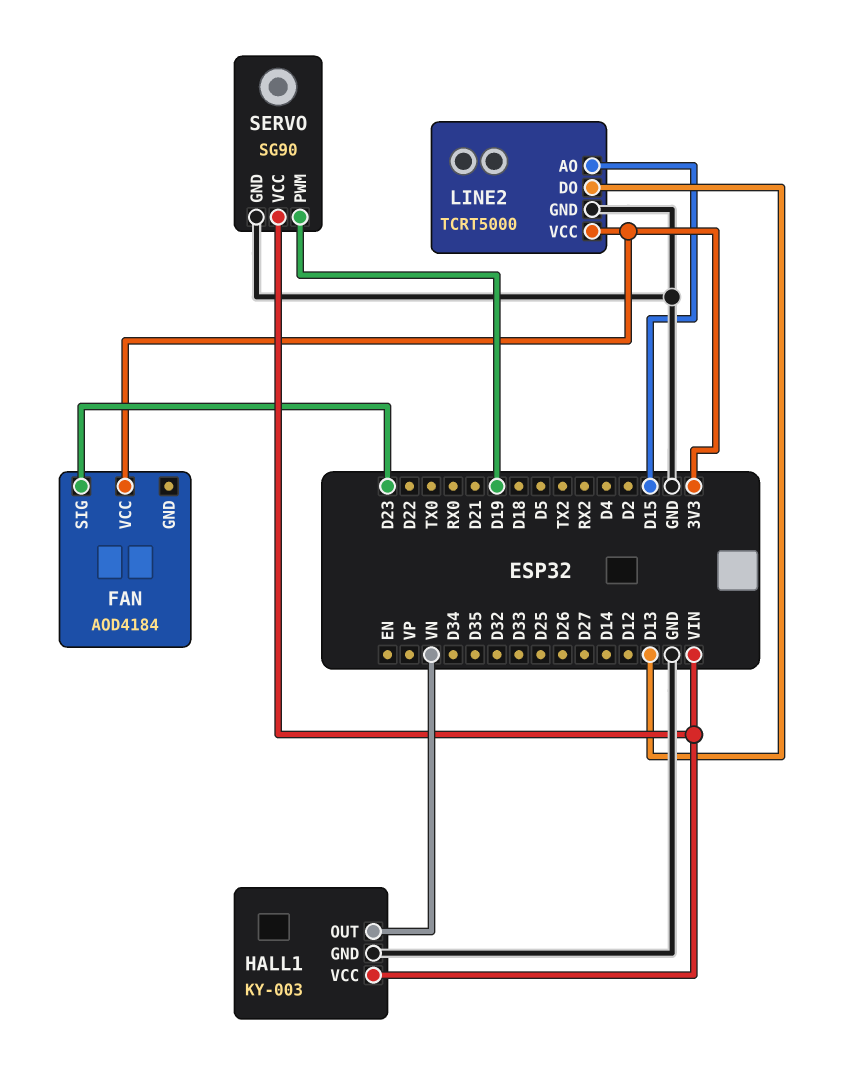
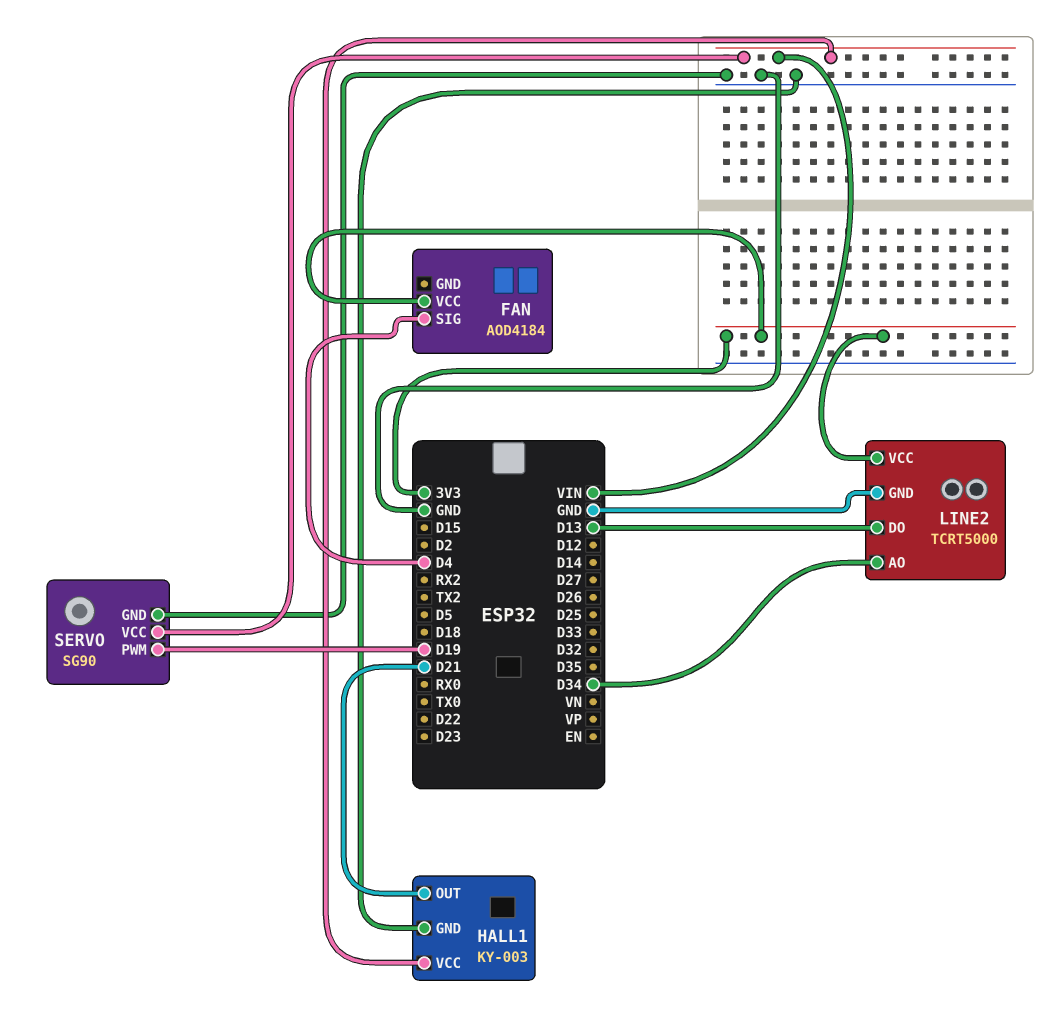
FAN pin SIG: D23 -> D4
HALL1 pin OUT: VN -> D21
LINE2 pin AO: D15 -> D34

